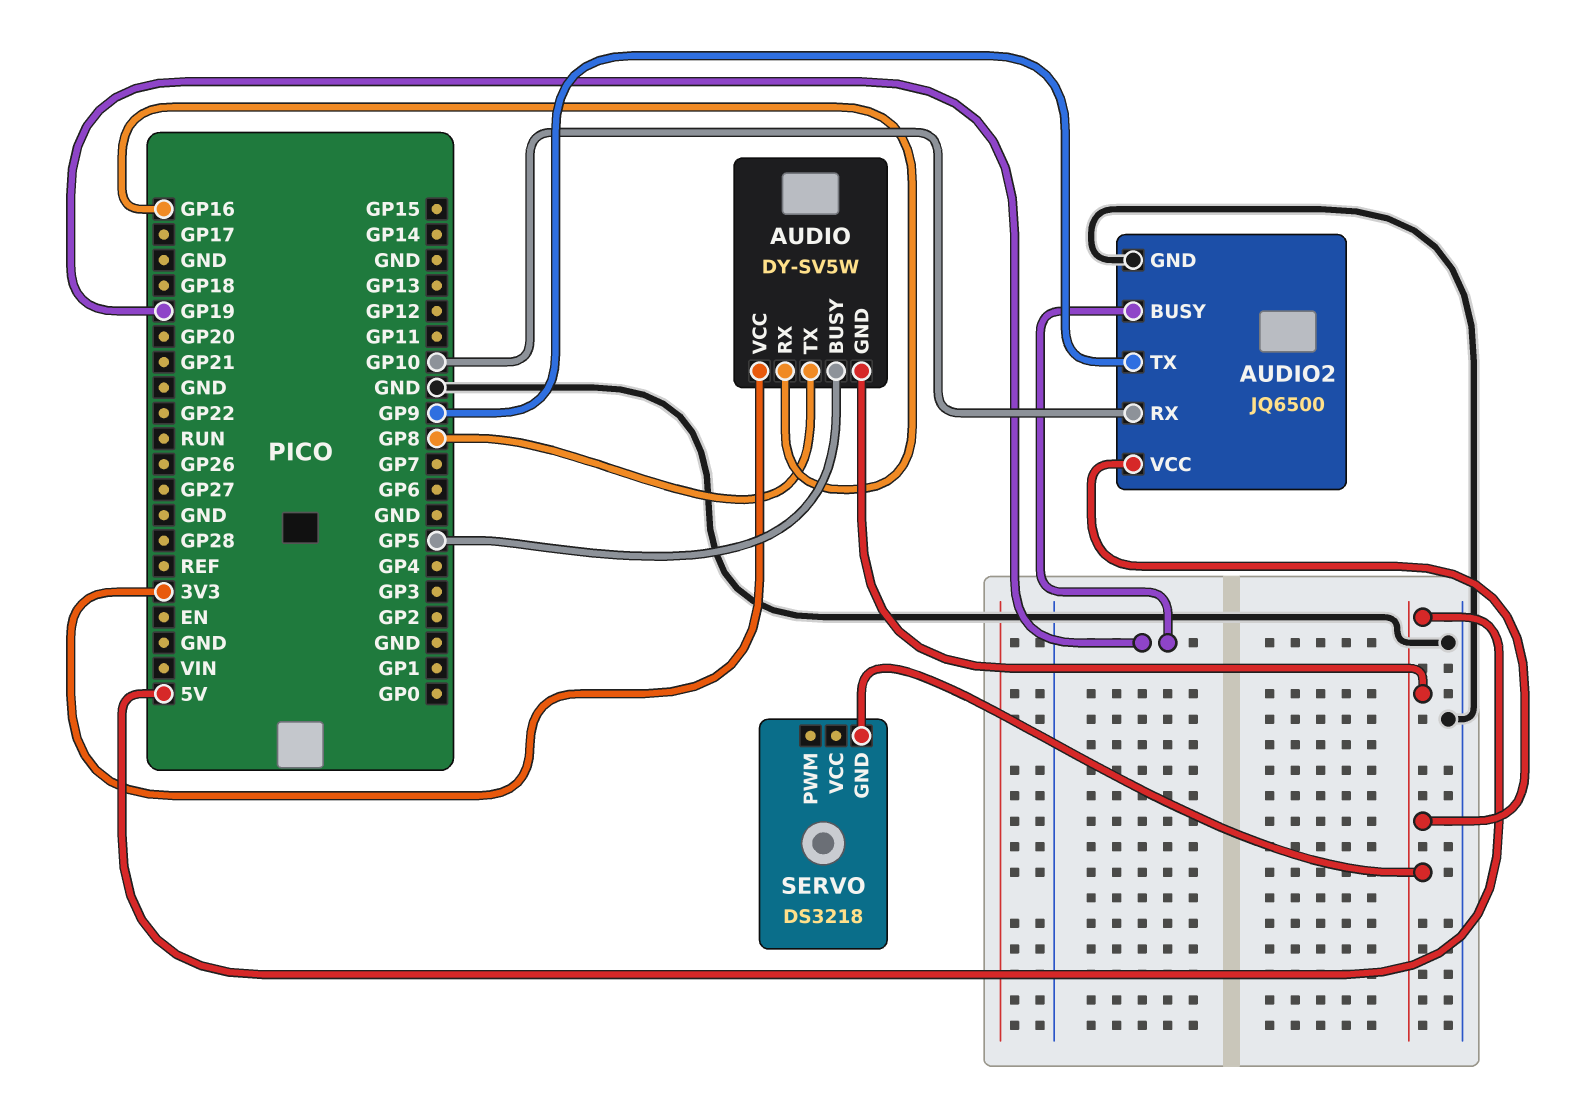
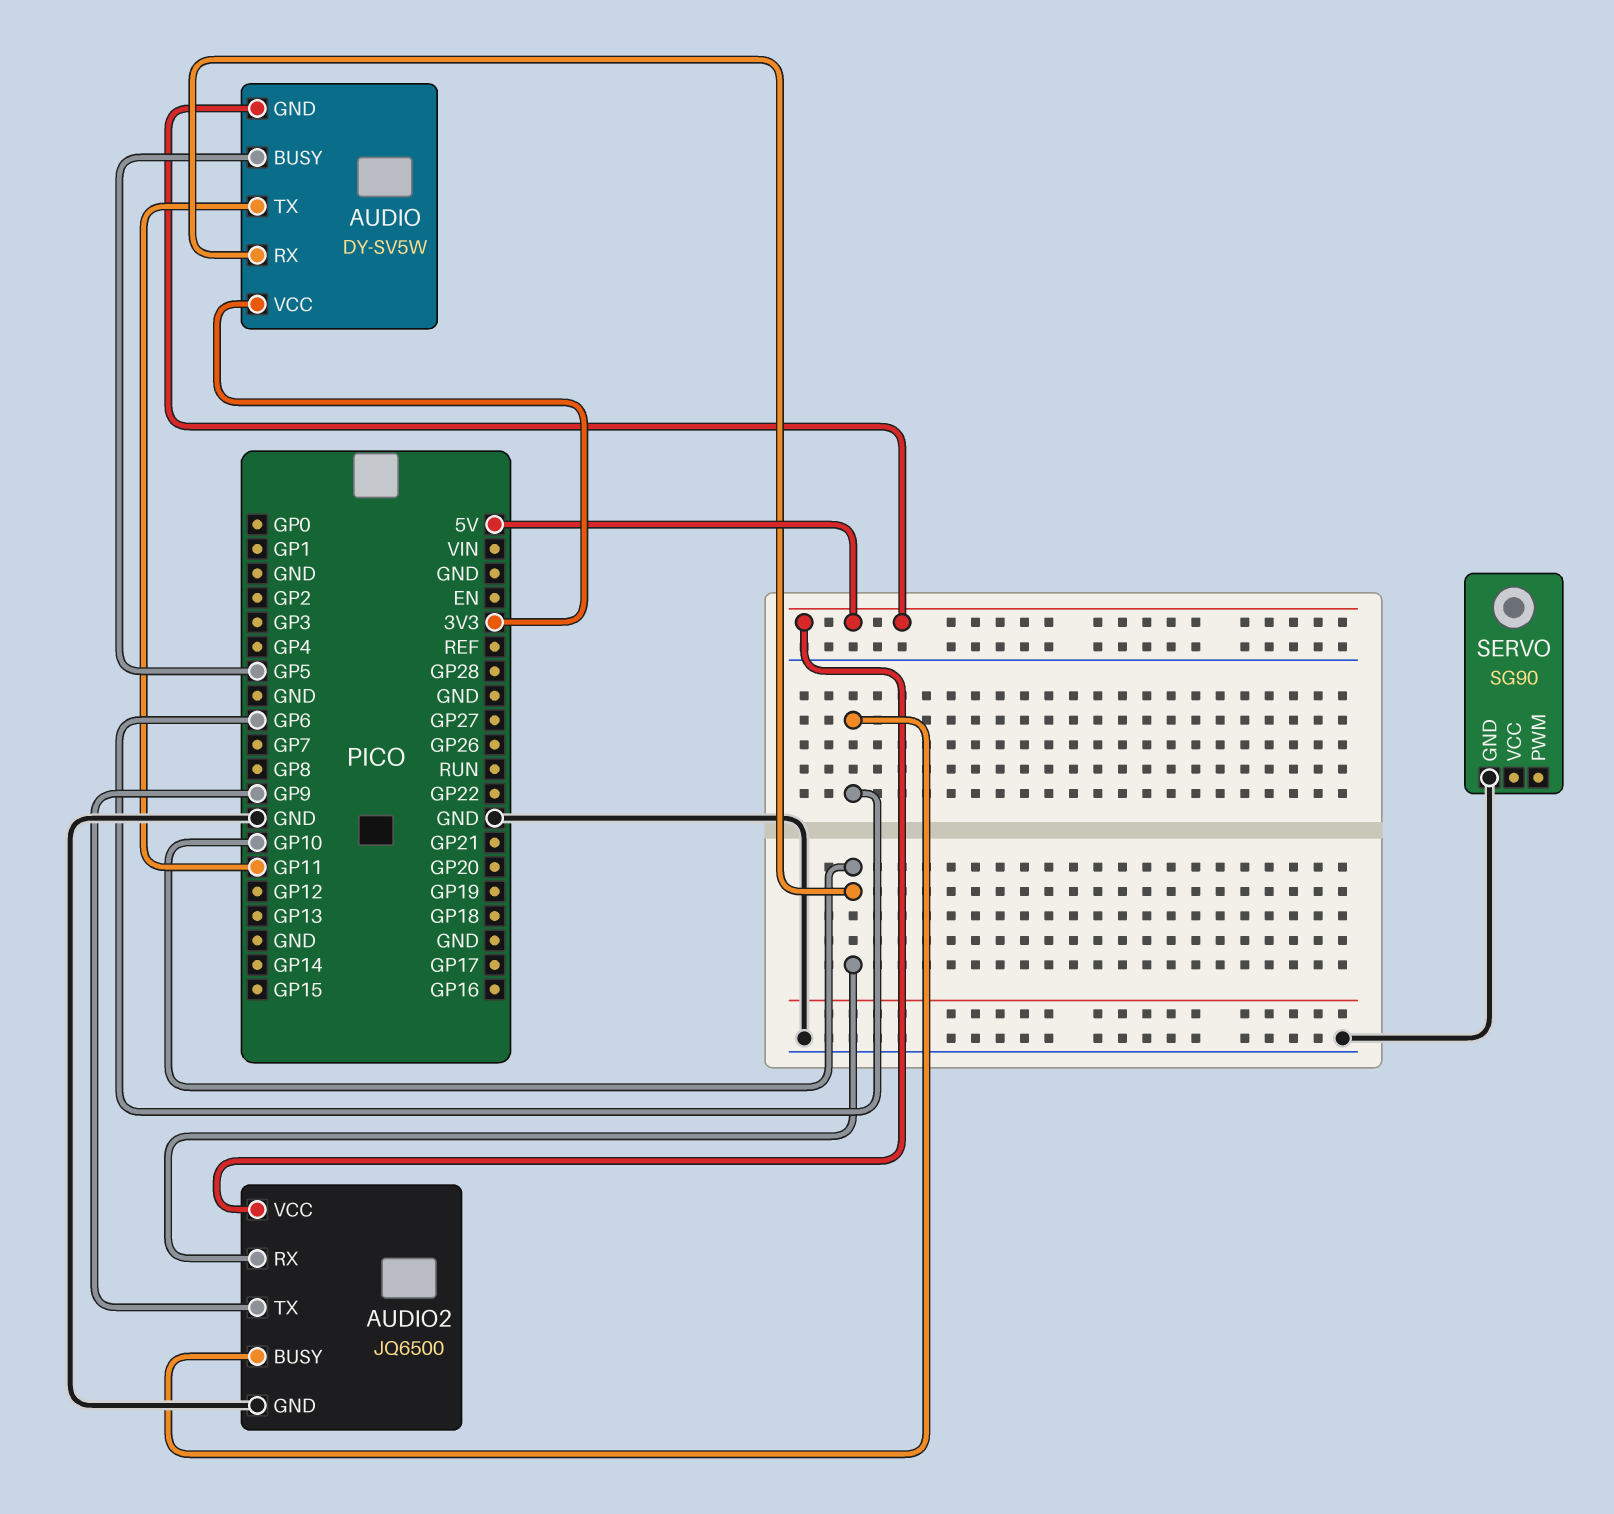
AUDIO pin RX: GP16 -> GP10
AUDIO pin TX: GP8 -> GP11
AUDIO2 pin BUSY: GP19 -> GP6
SERVO: DS3218 -> SG90
SERVO pin GND: 5V -> GND

